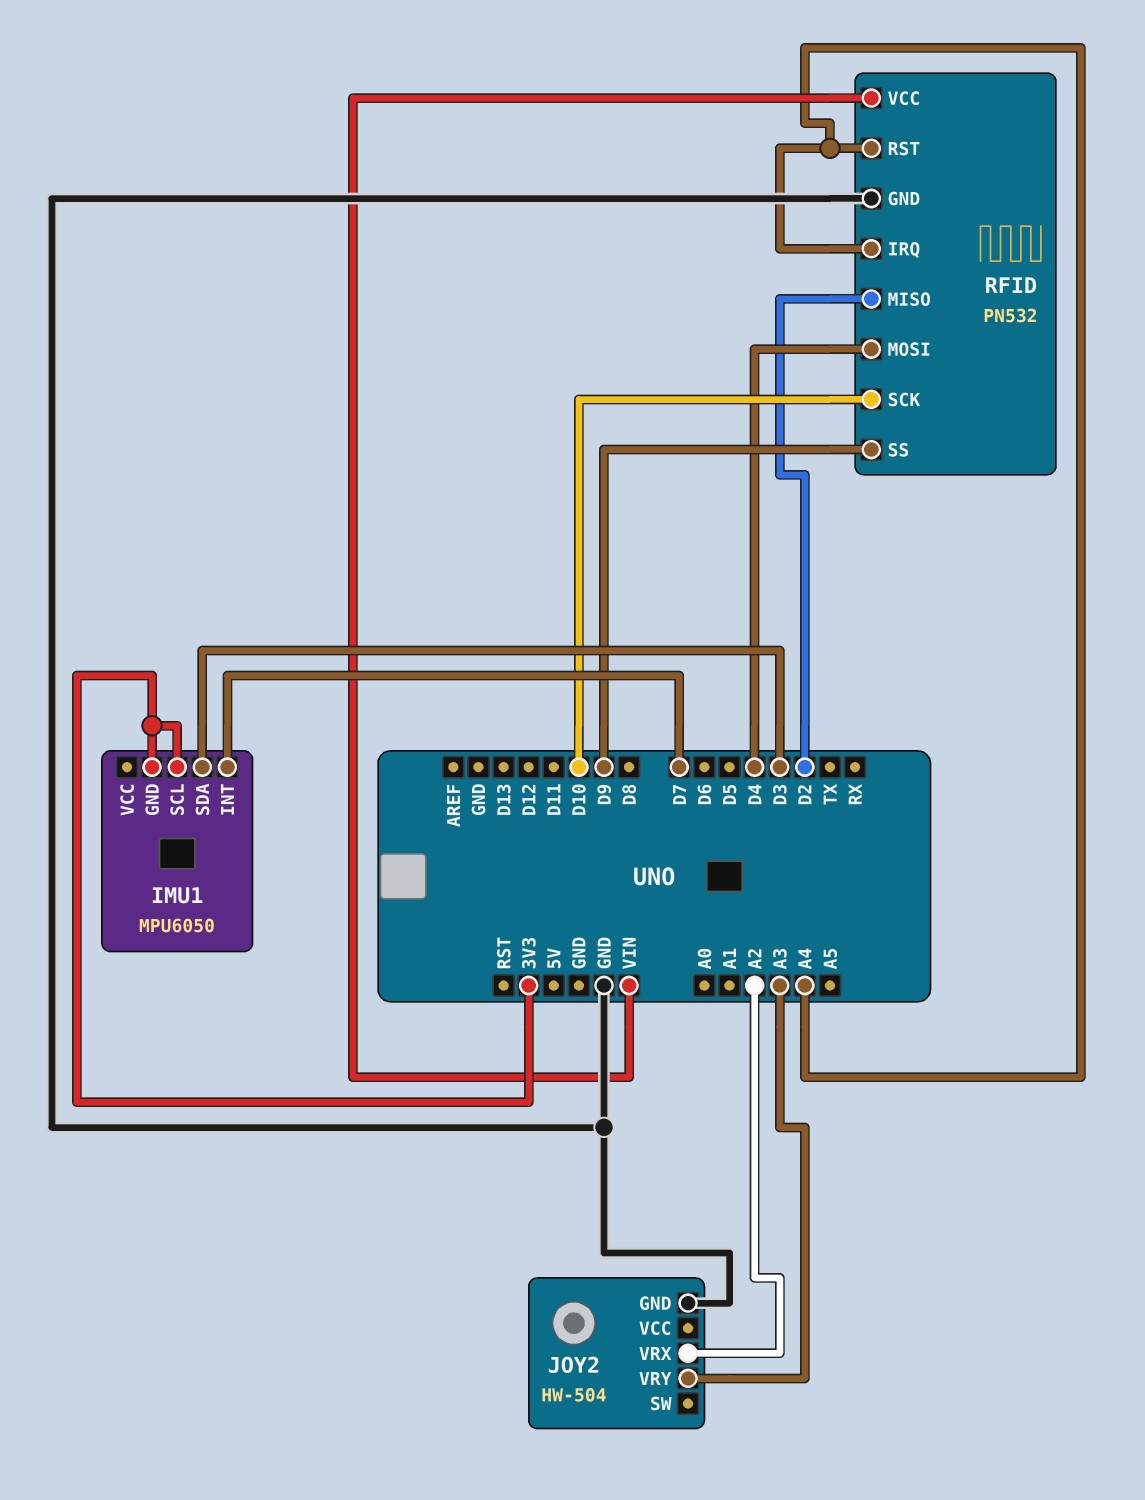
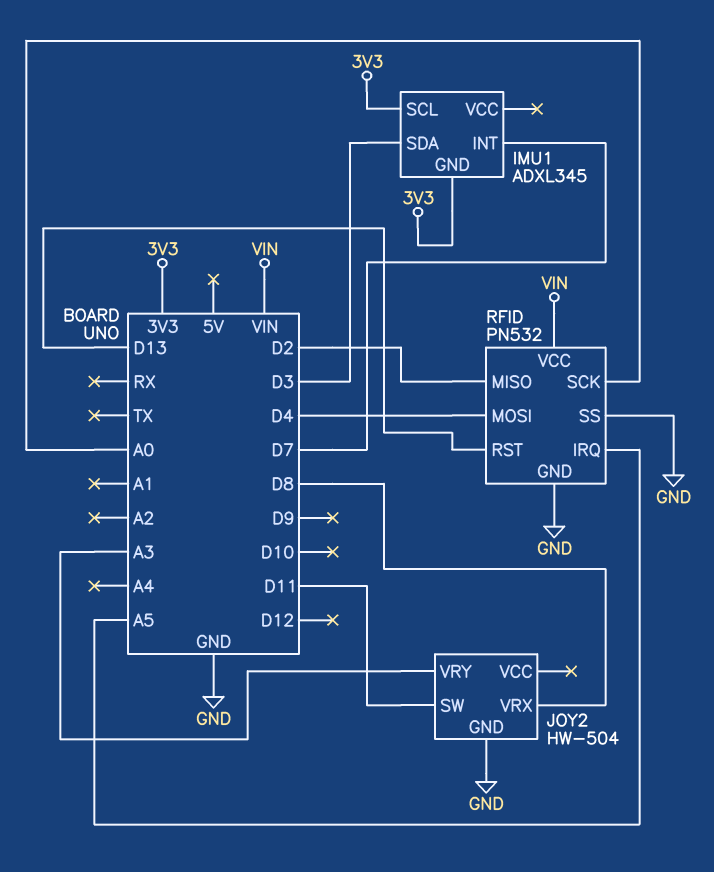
IMU1: MPU6050 -> ADXL345
JOY2 pin SW: none -> D11
JOY2 pin VRX: A2 -> D8
RFID pin IRQ: A4 -> A5
RFID pin RST: A4 -> D13
RFID pin SCK: D10 -> A0
RFID pin SS: D9 -> GND

